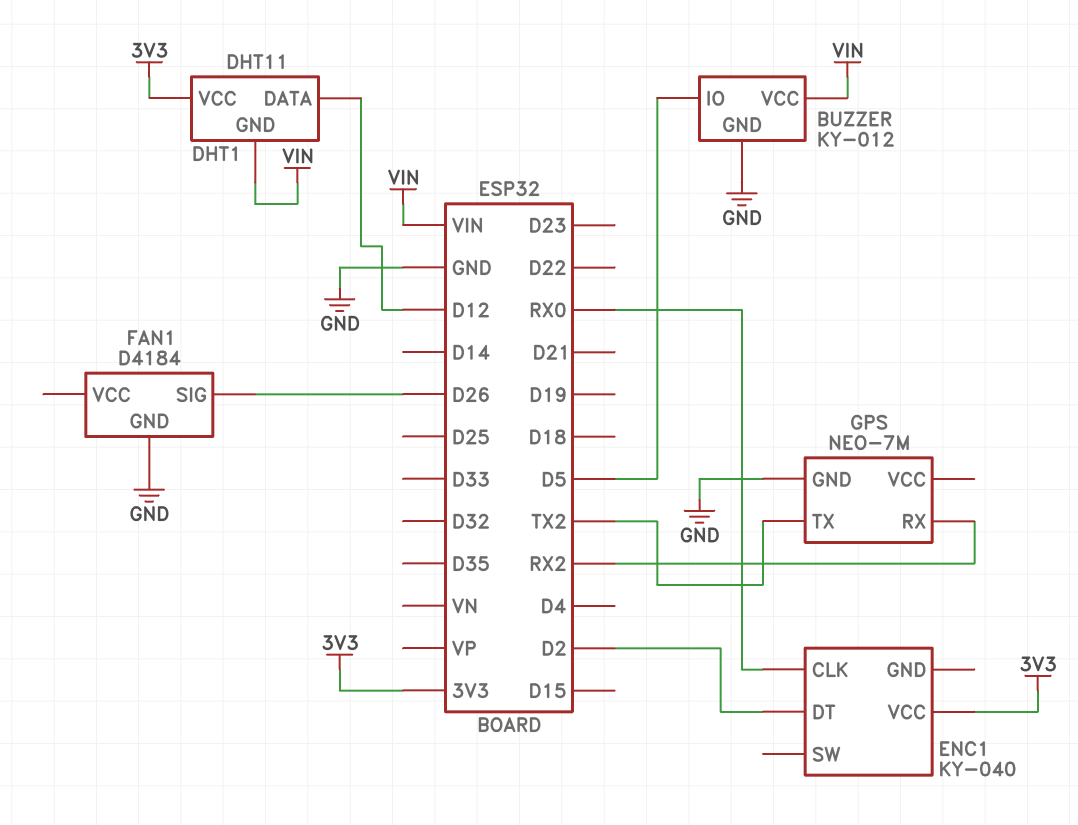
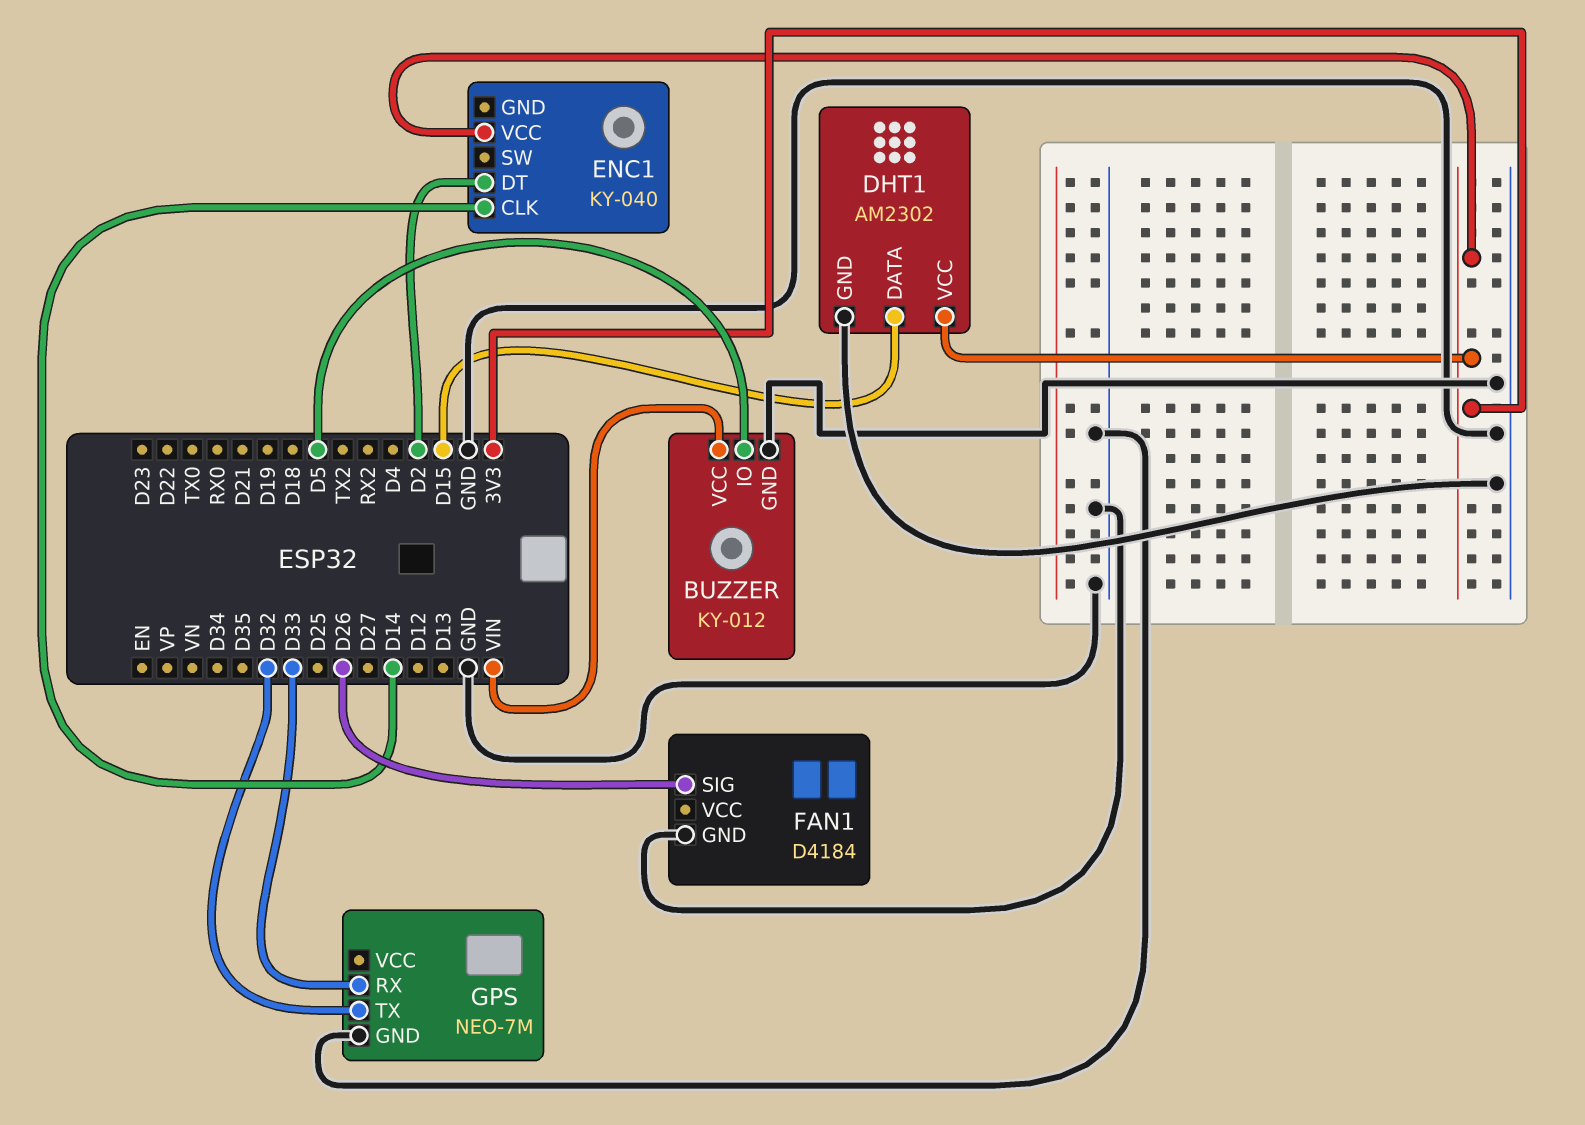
DHT1: DHT11 -> AM2302
DHT1 pin DATA: D12 -> D15
DHT1 pin GND: VIN -> GND
ENC1 pin CLK: RX0 -> D14
GPS pin RX: RX2 -> D33
GPS pin TX: TX2 -> D32

